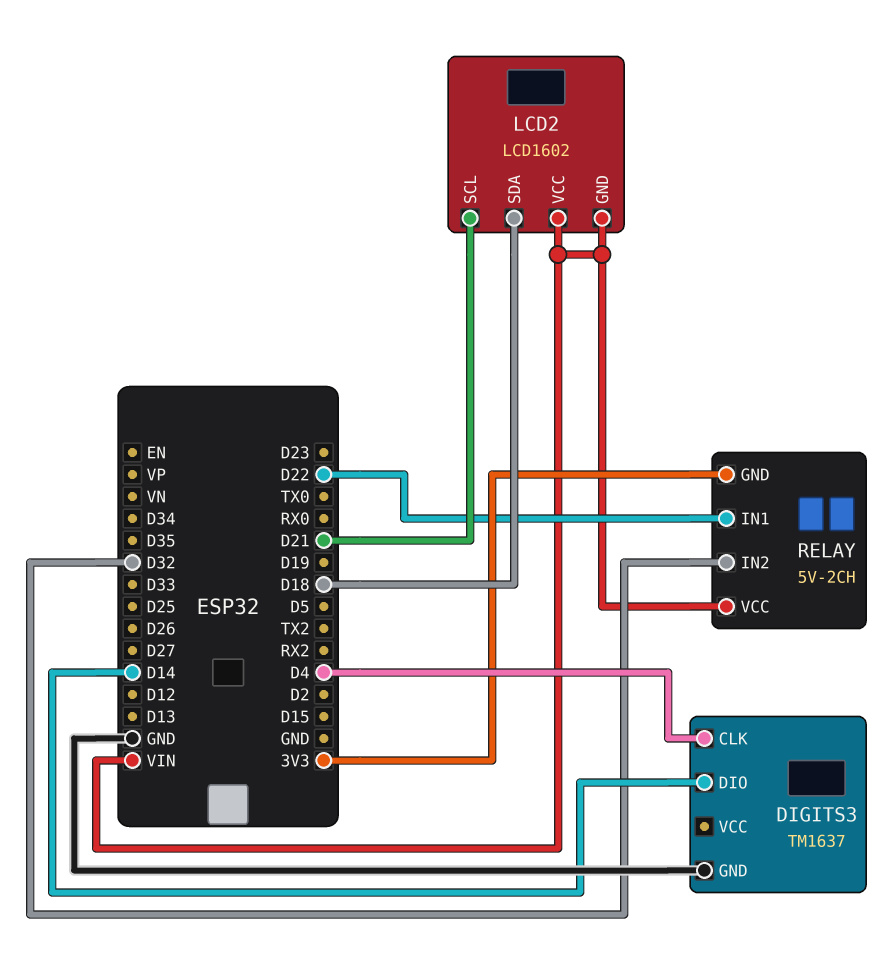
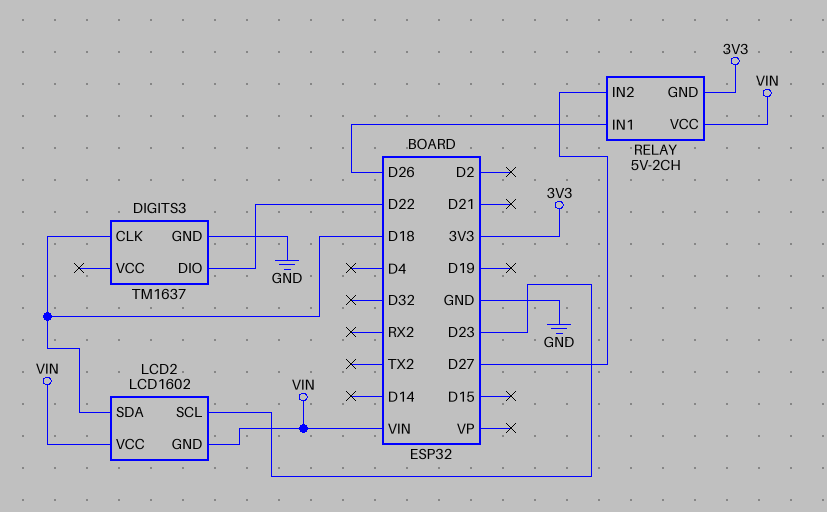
DIGITS3 pin CLK: D4 -> D18
DIGITS3 pin DIO: D14 -> D22
LCD2 pin SCL: D21 -> D23
RELAY pin IN1: D22 -> D26
RELAY pin IN2: D32 -> D27

